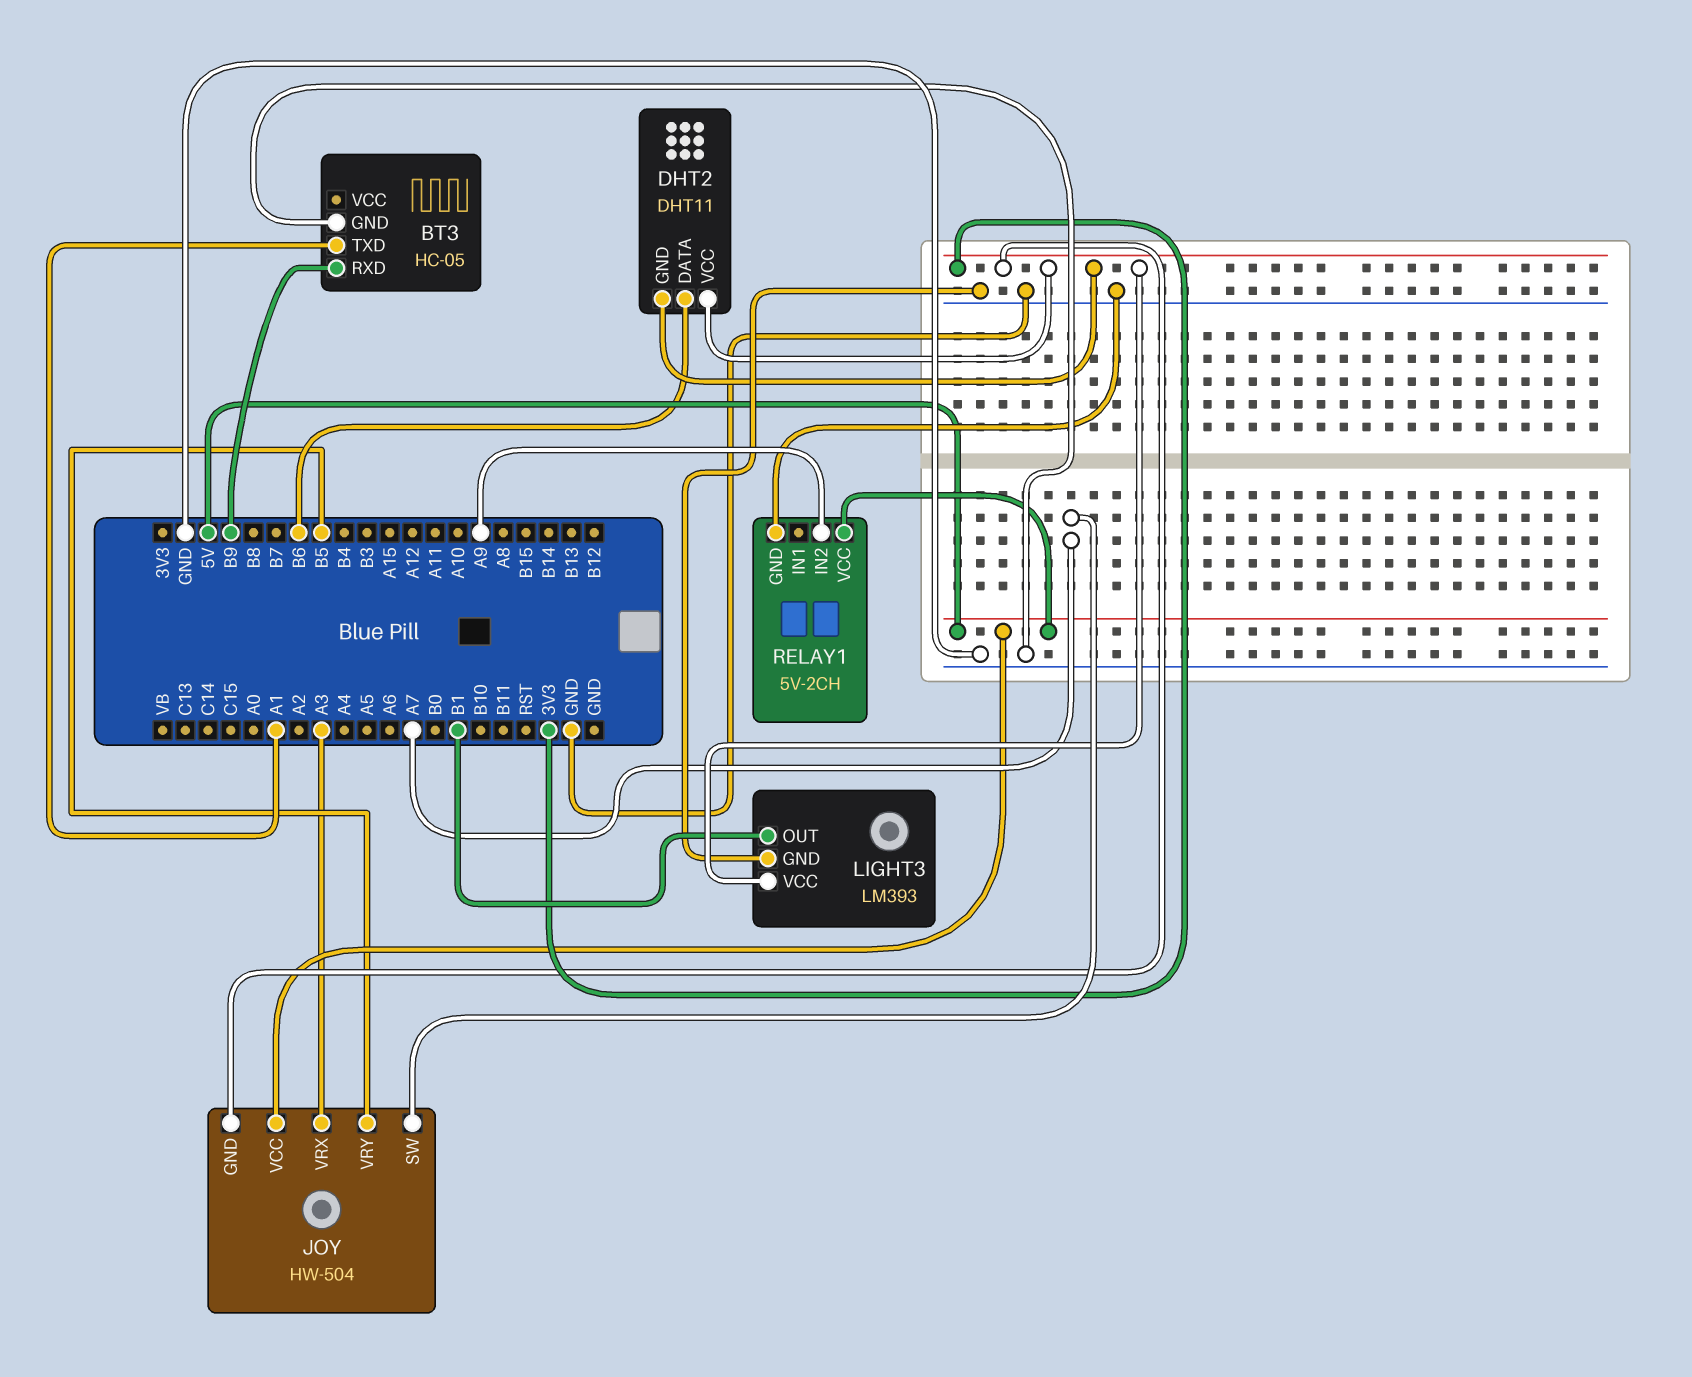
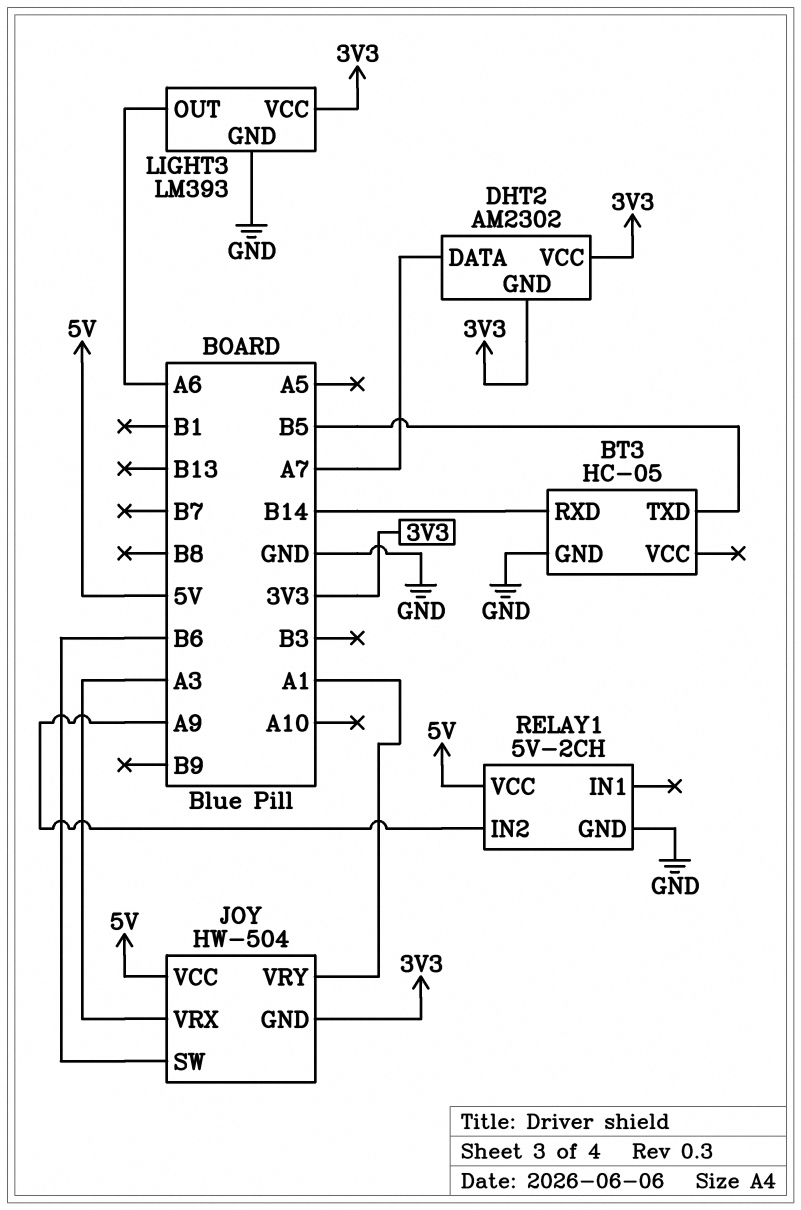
BT3 pin RXD: B9 -> B14
BT3 pin TXD: A1 -> B5
DHT2: DHT11 -> AM2302
DHT2 pin DATA: B6 -> A7
JOY pin SW: A7 -> B6
JOY pin VRY: B5 -> A1
LIGHT3 pin OUT: B1 -> A6

